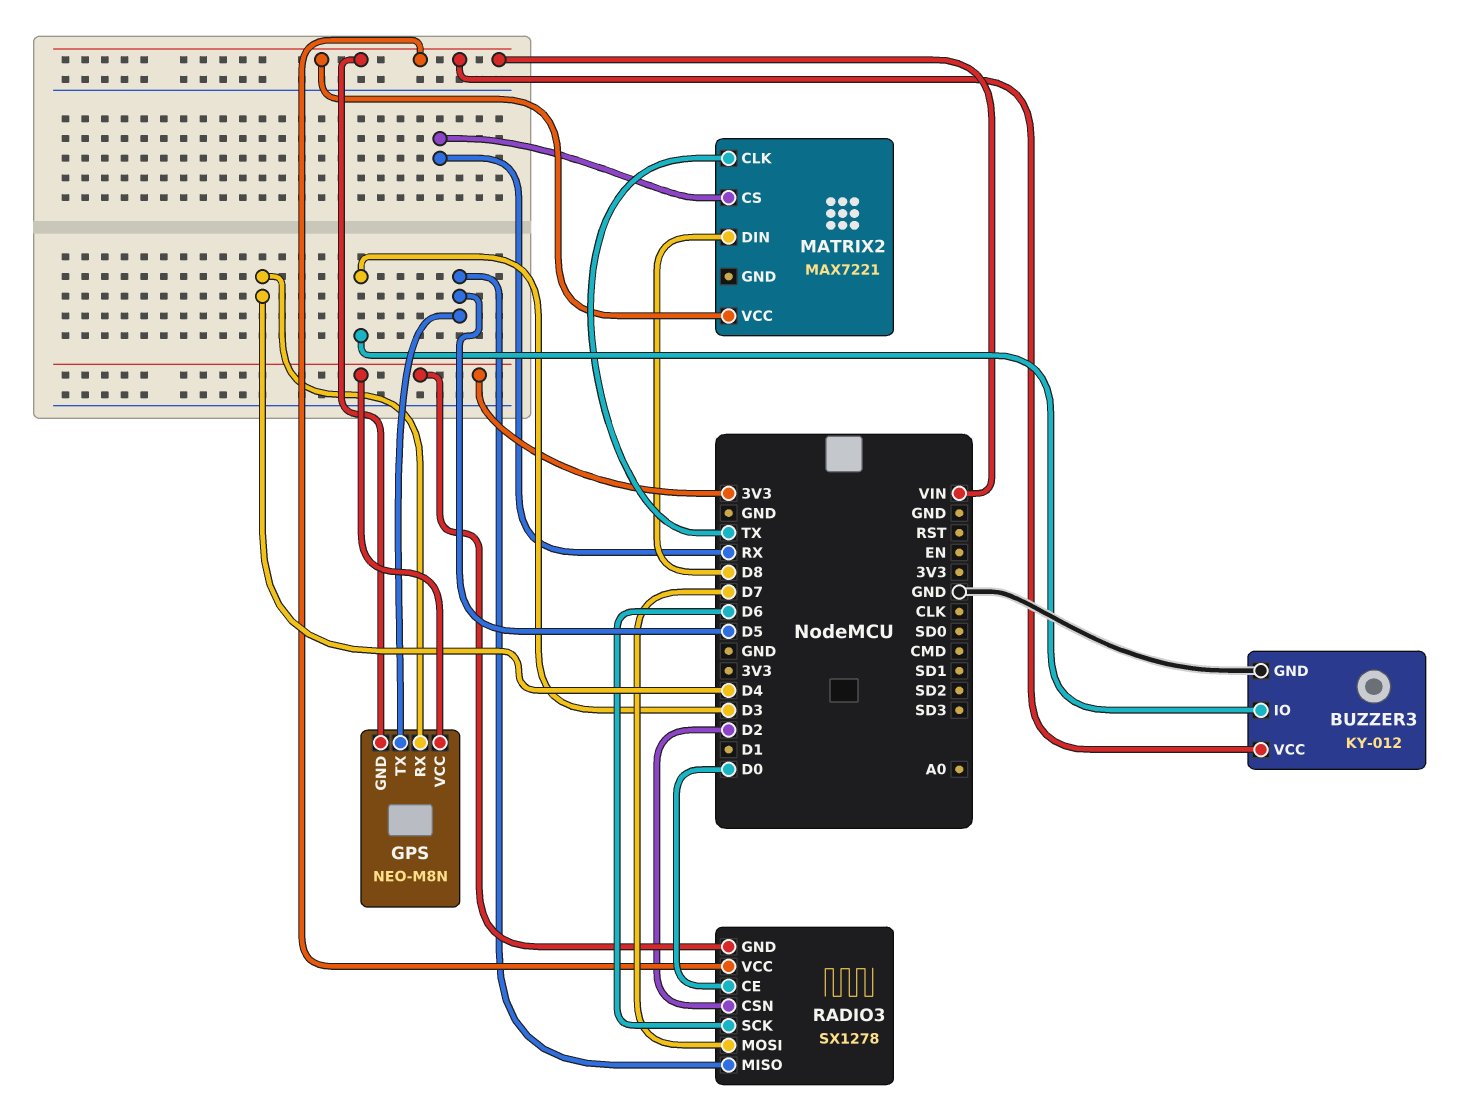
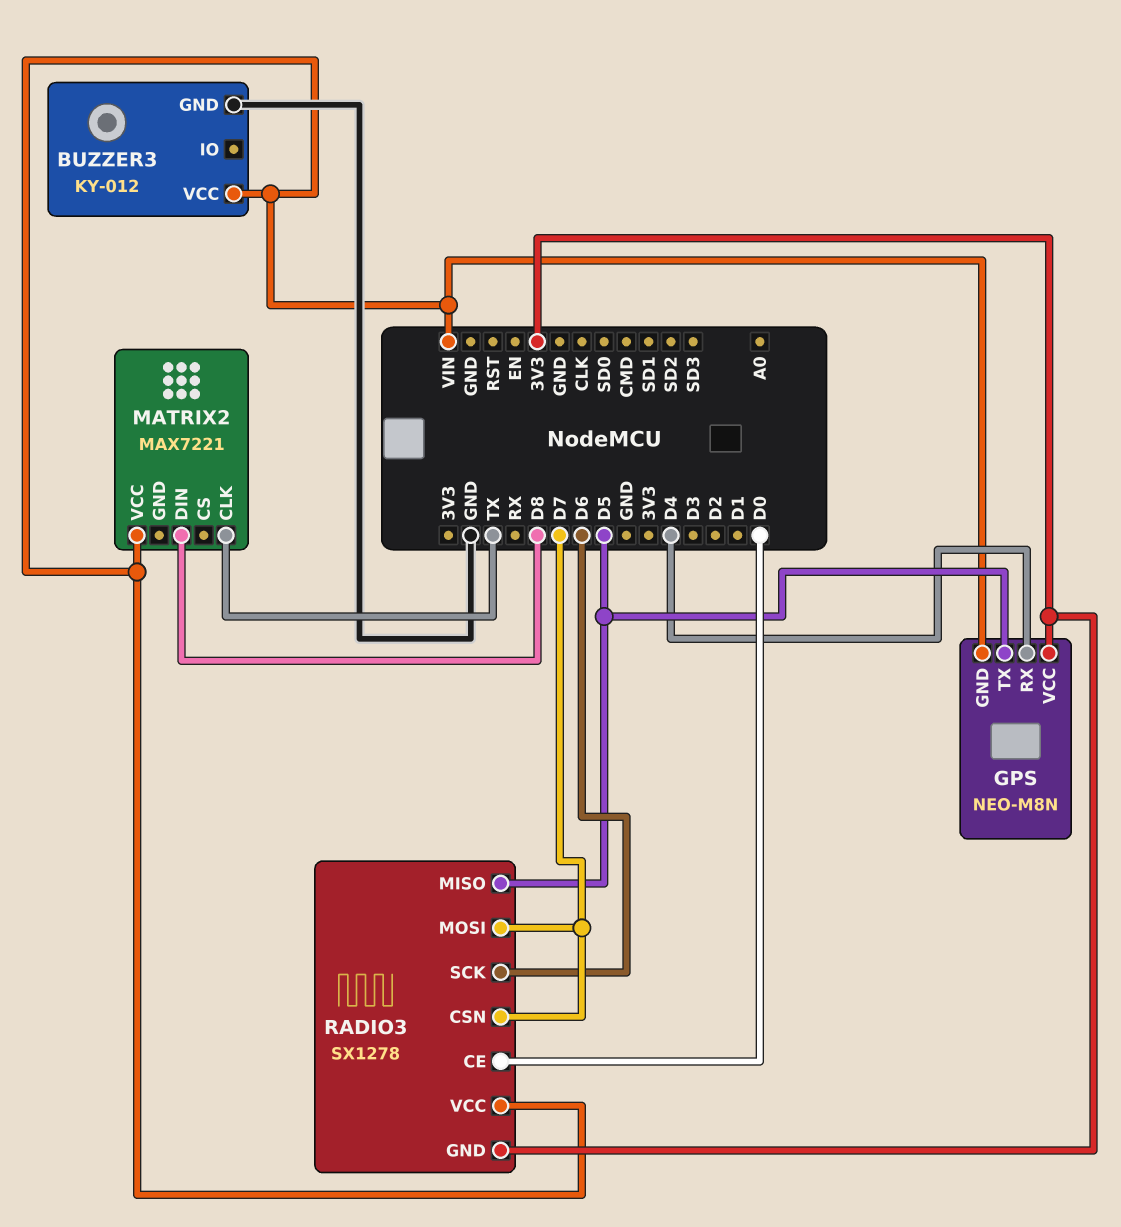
BUZZER3 pin IO: D3 -> none
MATRIX2 pin CS: RX -> none
RADIO3 pin CSN: D2 -> D7

